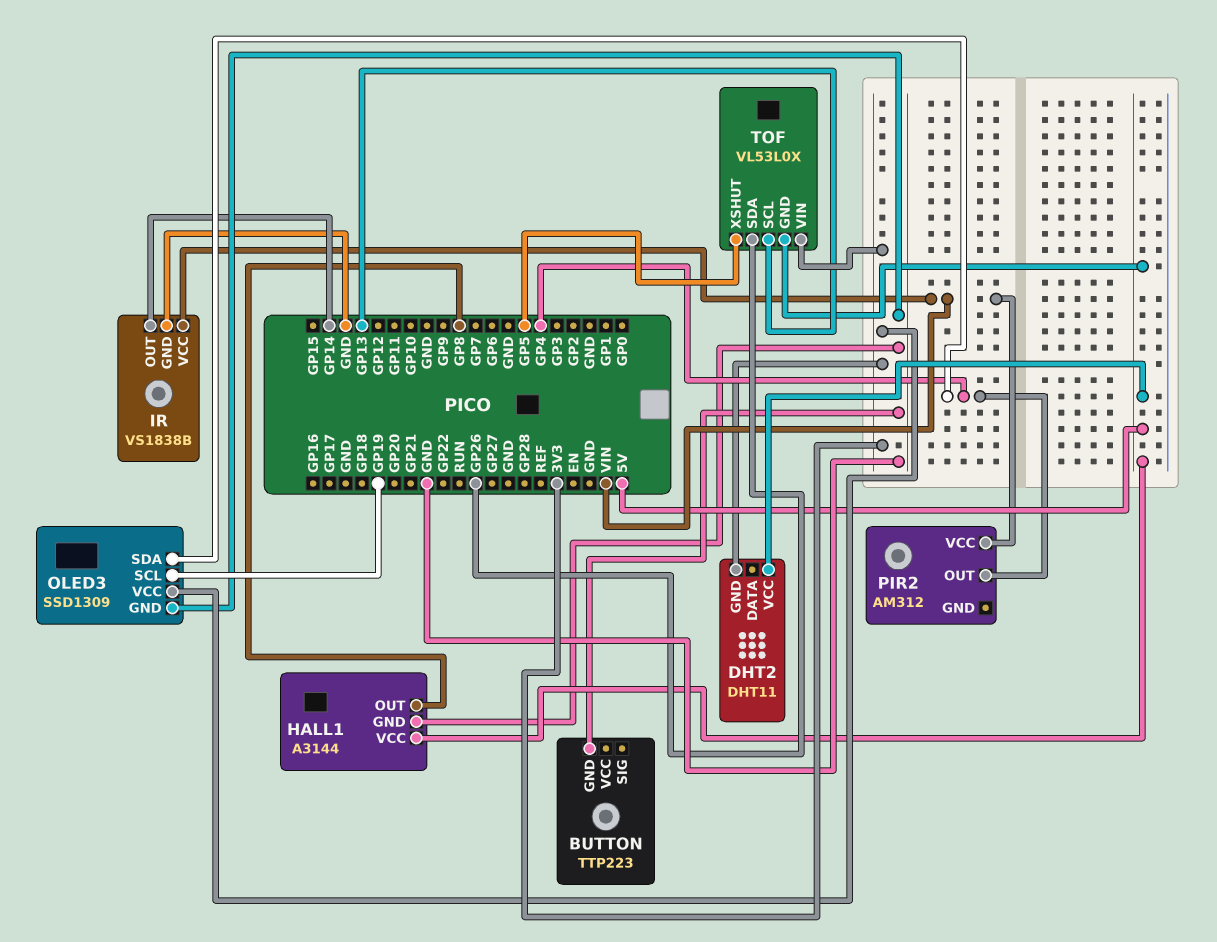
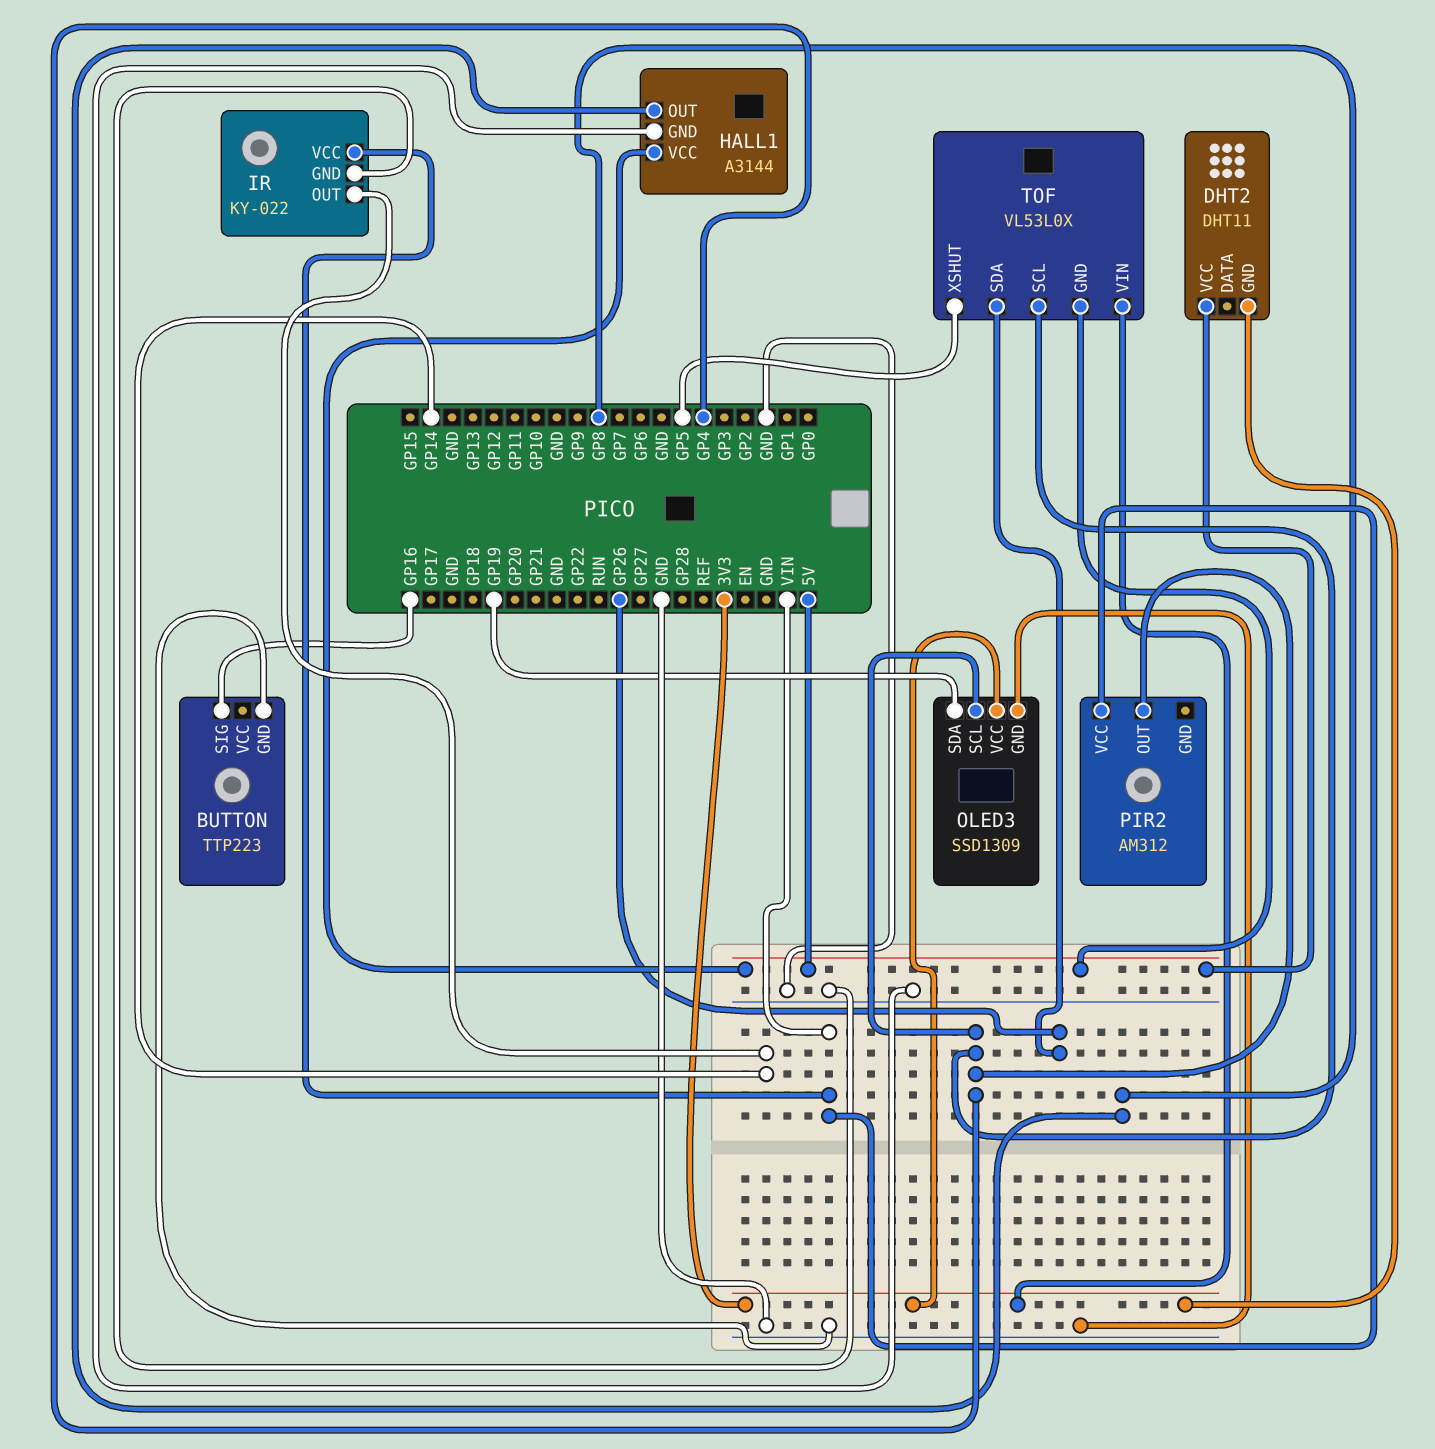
BUTTON pin SIG: none -> GP16
IR: VS1838B -> KY-022
OLED3 pin SCL: GP19 -> GP4
OLED3 pin SDA: GP4 -> GP19
TOF pin SCL: GP13 -> GP4

